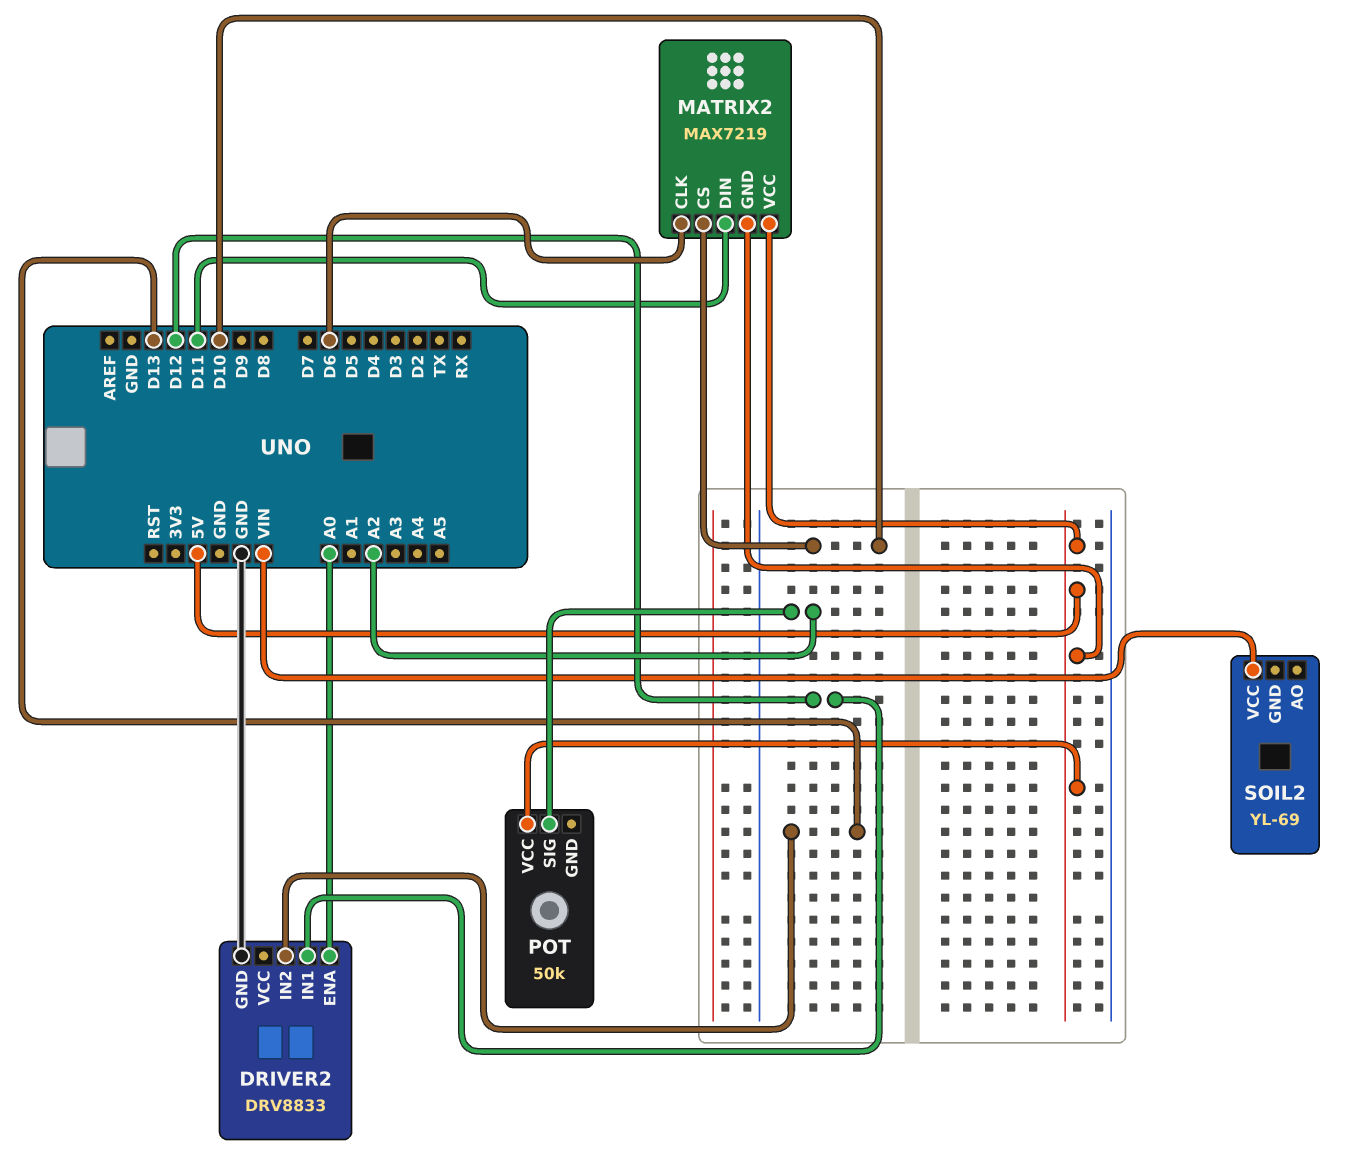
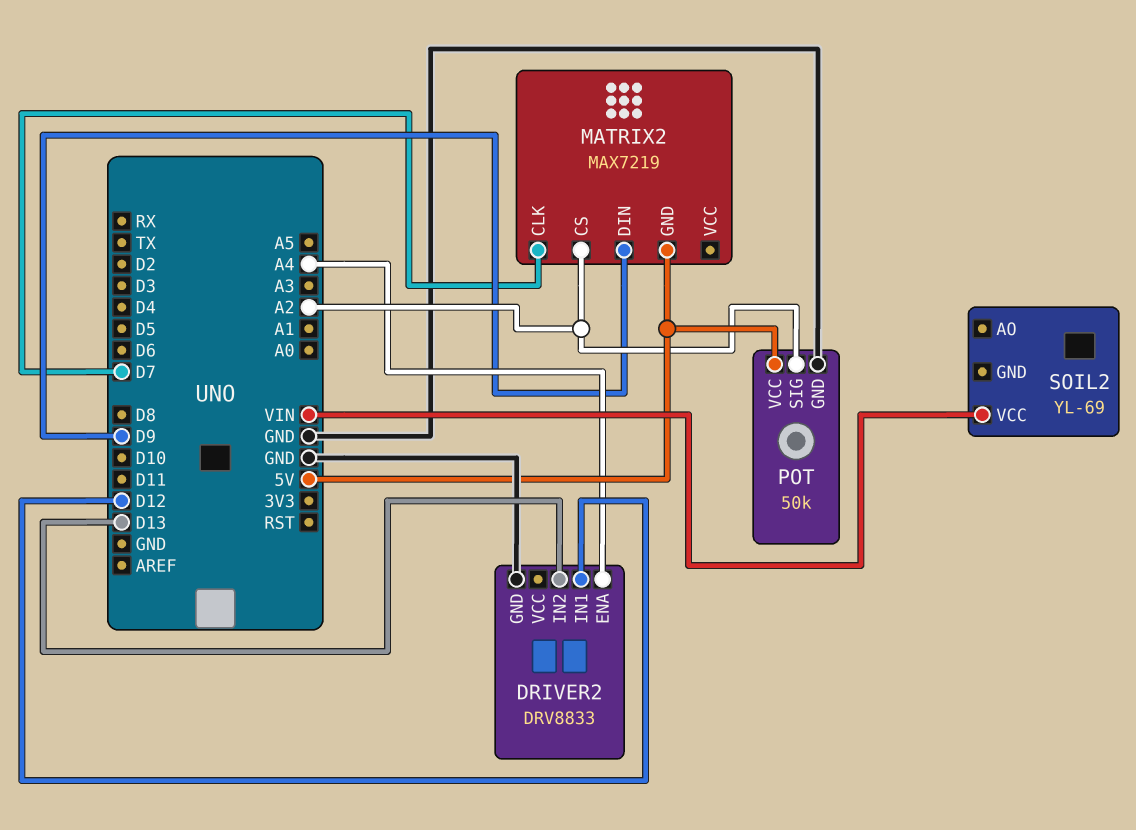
DRIVER2 pin ENA: A0 -> A4
MATRIX2 pin CLK: D6 -> D7
MATRIX2 pin CS: D10 -> A2
MATRIX2 pin DIN: D11 -> D9
MATRIX2 pin VCC: 5V -> none
POT pin GND: none -> GND

